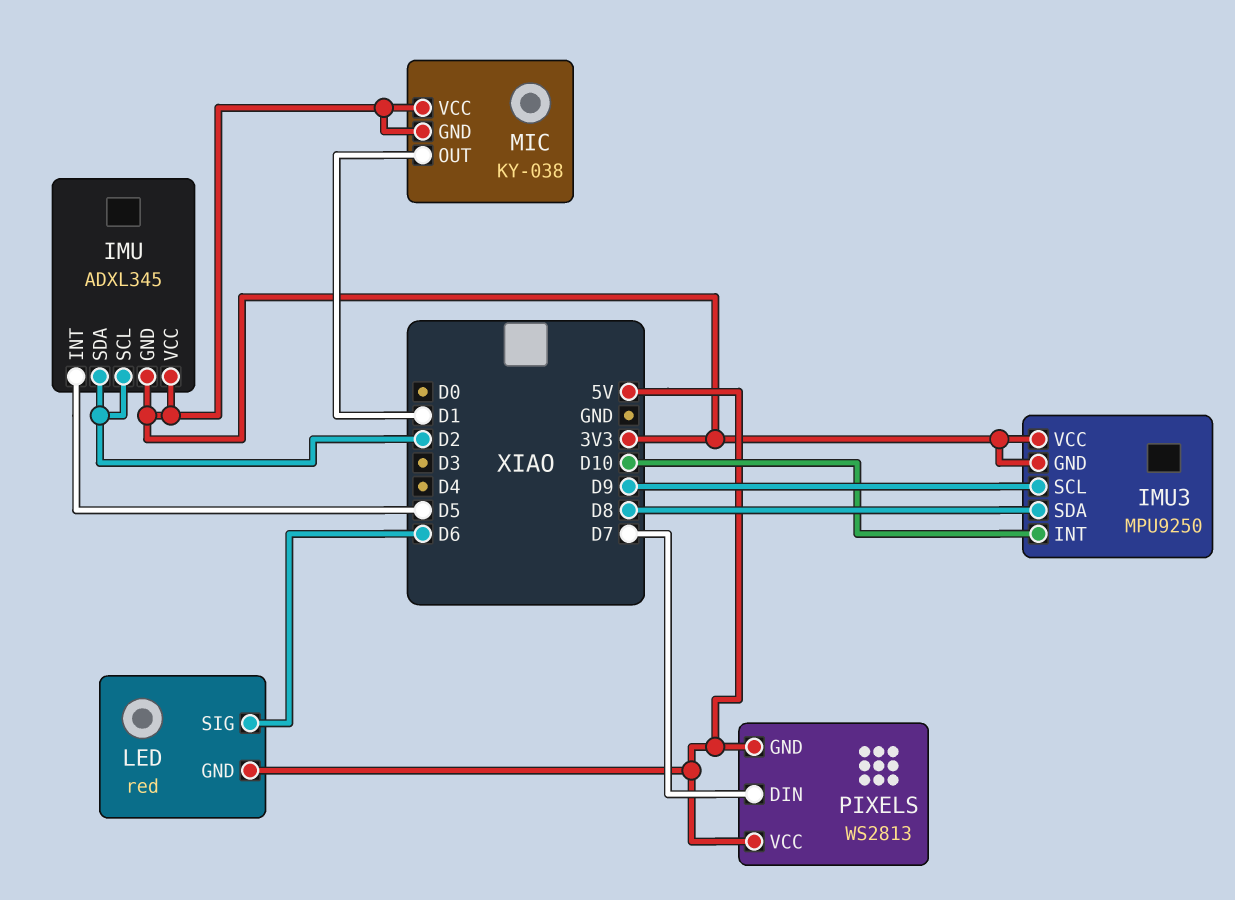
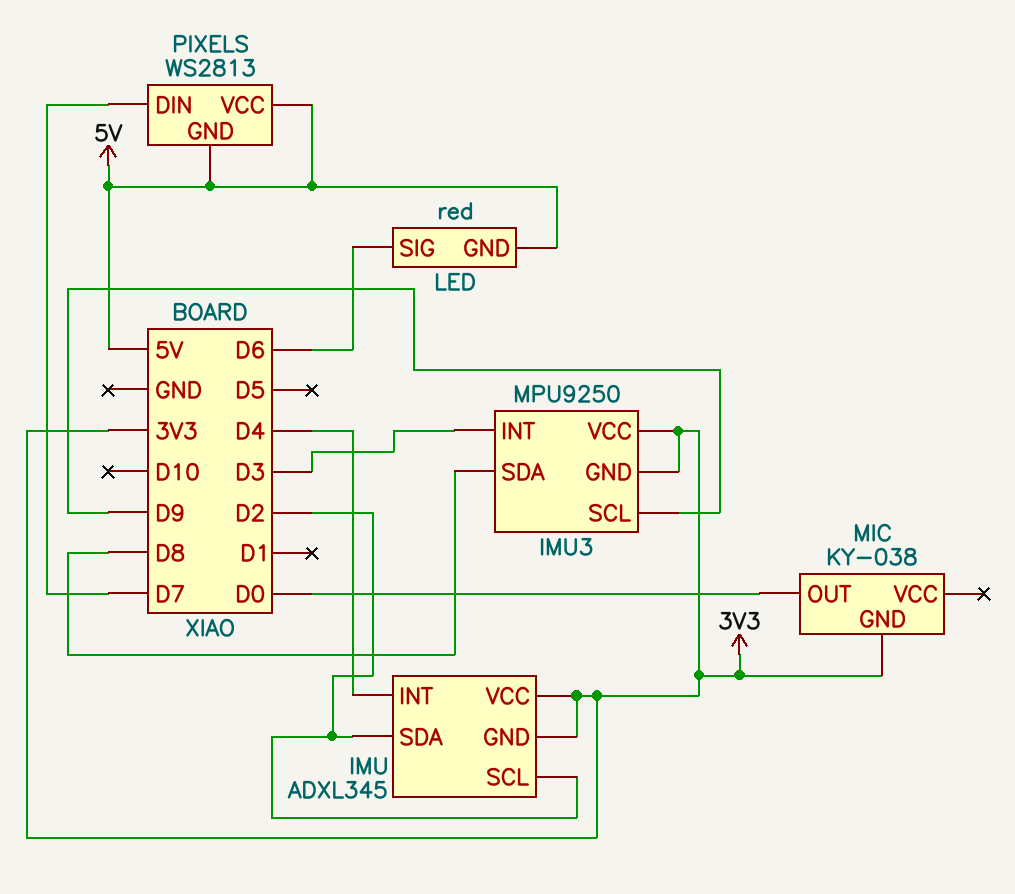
IMU pin INT: D5 -> D4
IMU3 pin INT: D10 -> D3
MIC pin OUT: D1 -> D0
MIC pin VCC: 3V3 -> none

